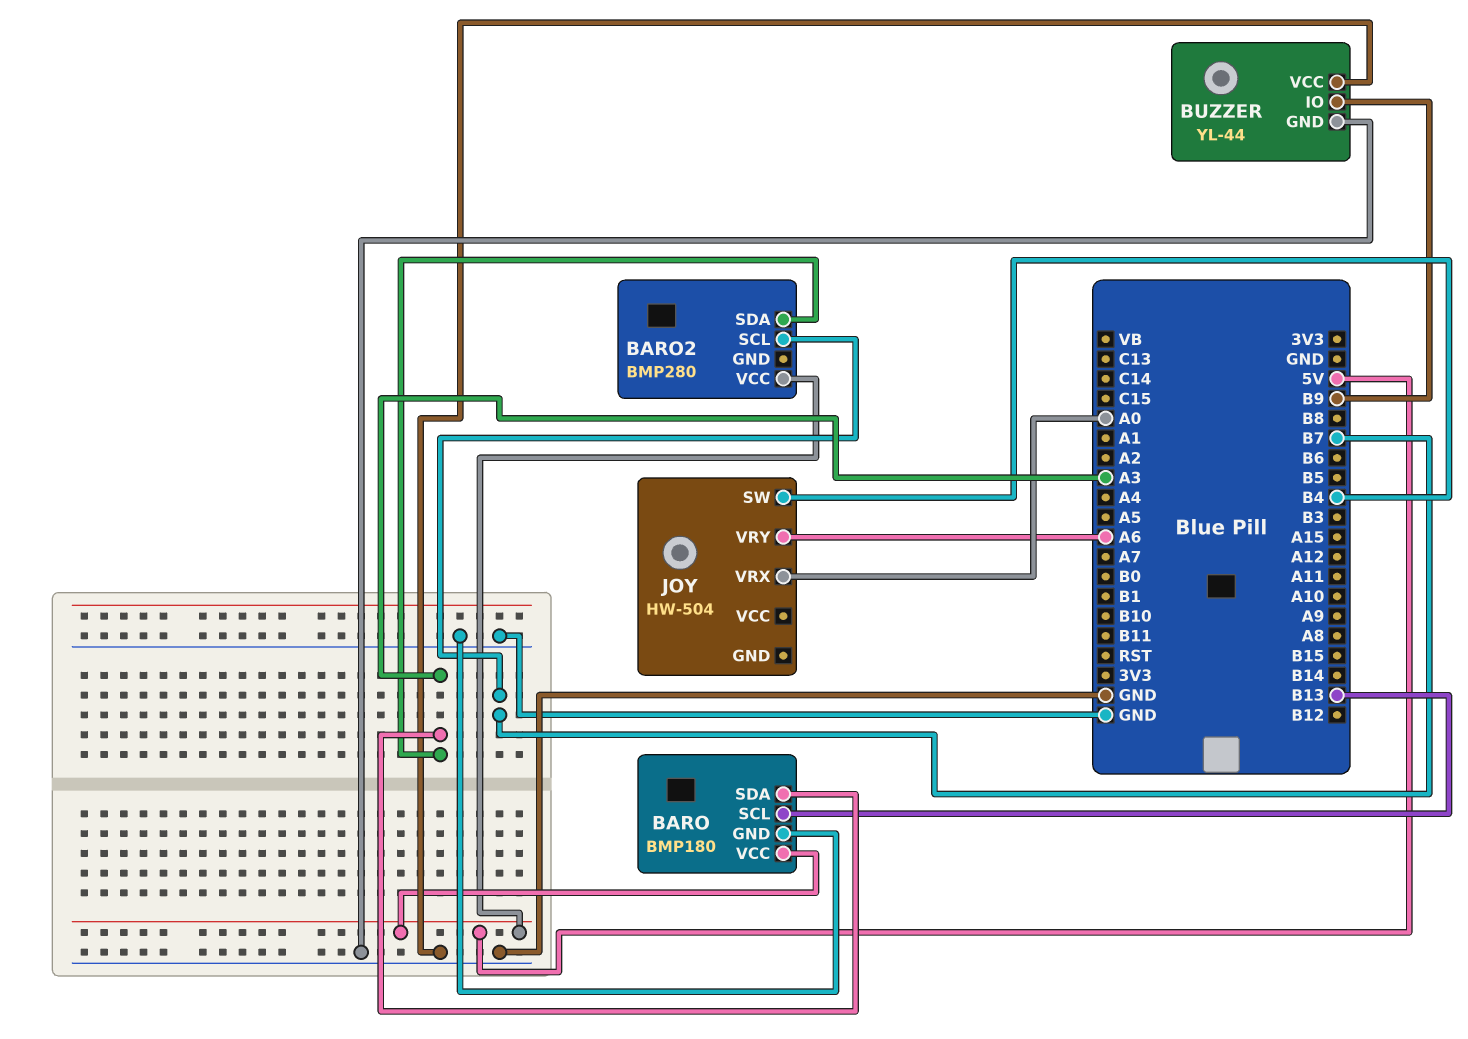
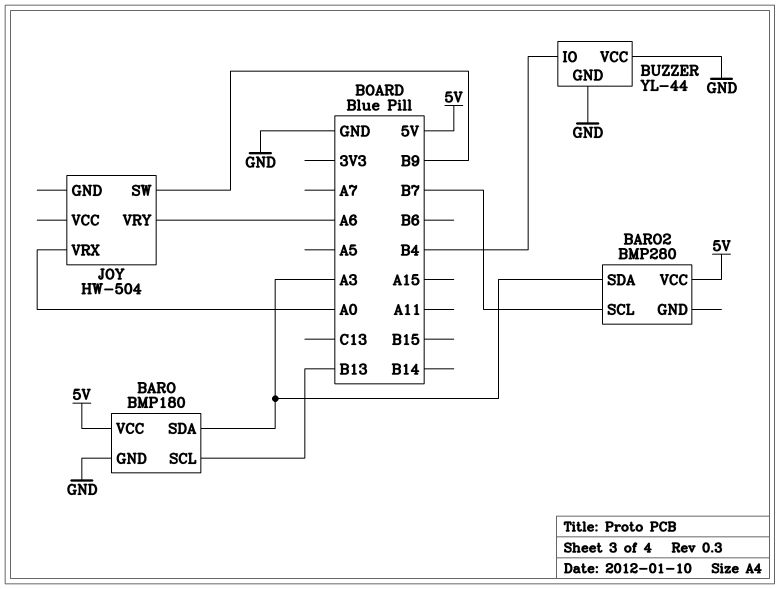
BUZZER pin IO: B9 -> B4
JOY pin SW: B4 -> B9

